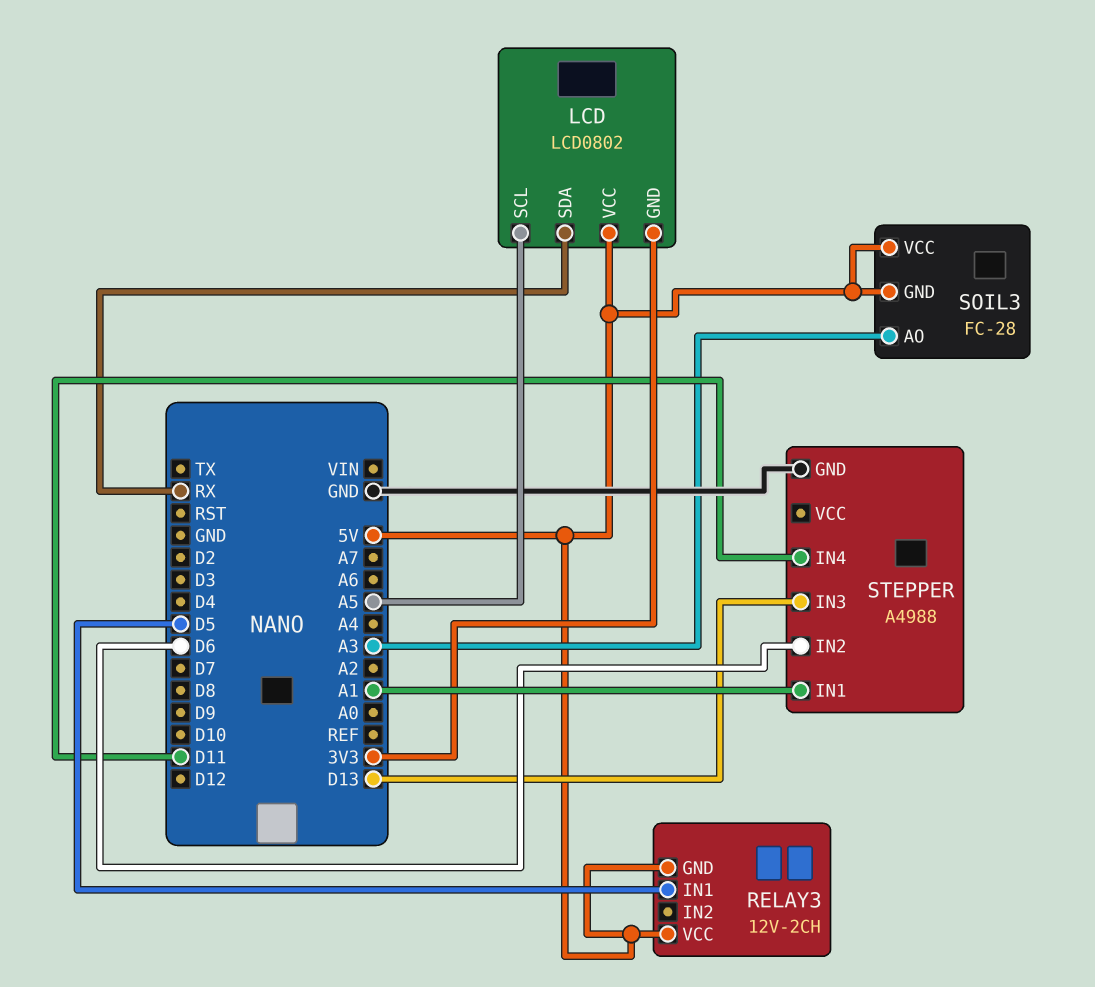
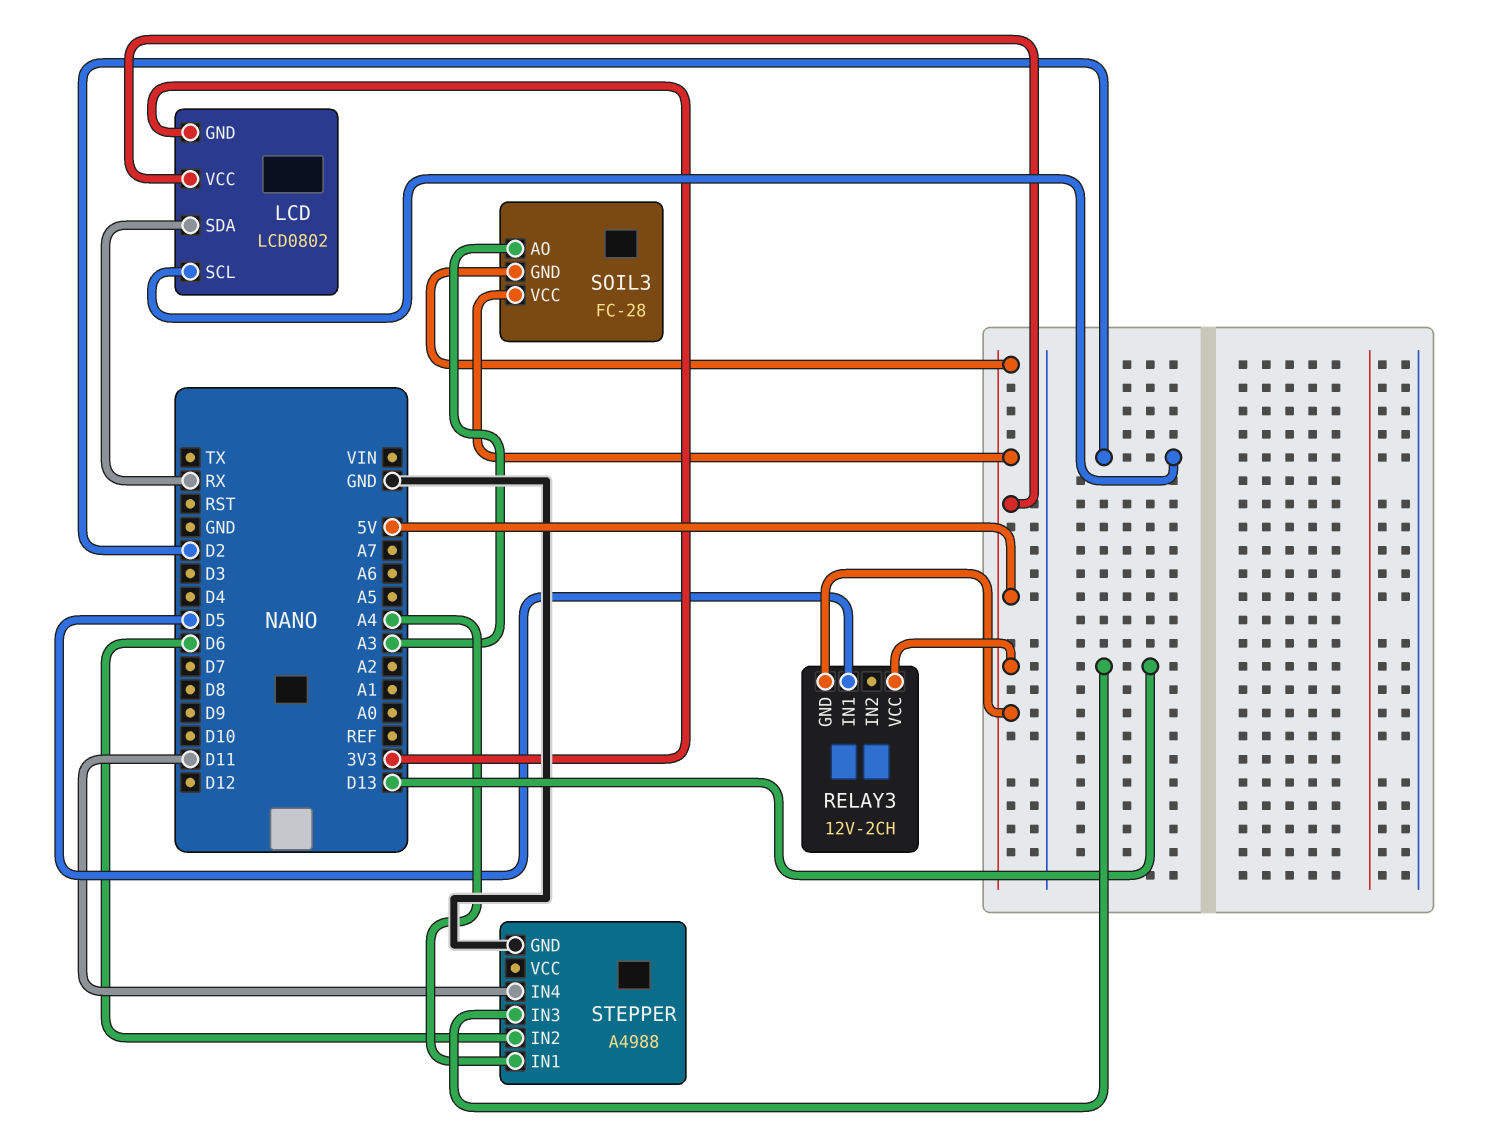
LCD pin SCL: A5 -> D2
STEPPER pin IN1: A1 -> A4

